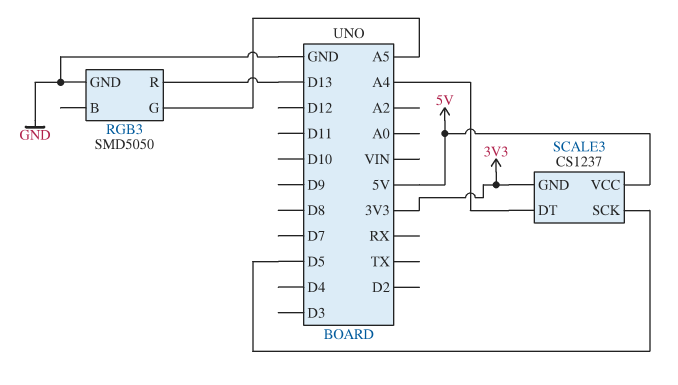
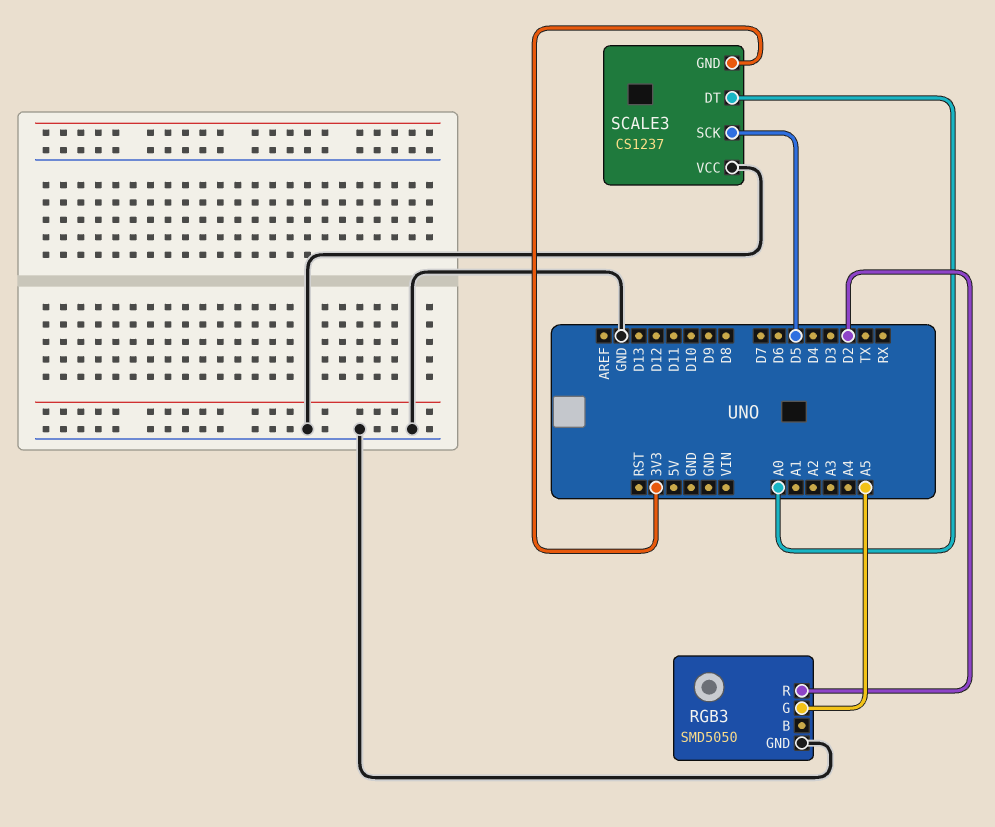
RGB3 pin R: D13 -> D2
SCALE3 pin DT: A4 -> A0
SCALE3 pin VCC: 5V -> GND

